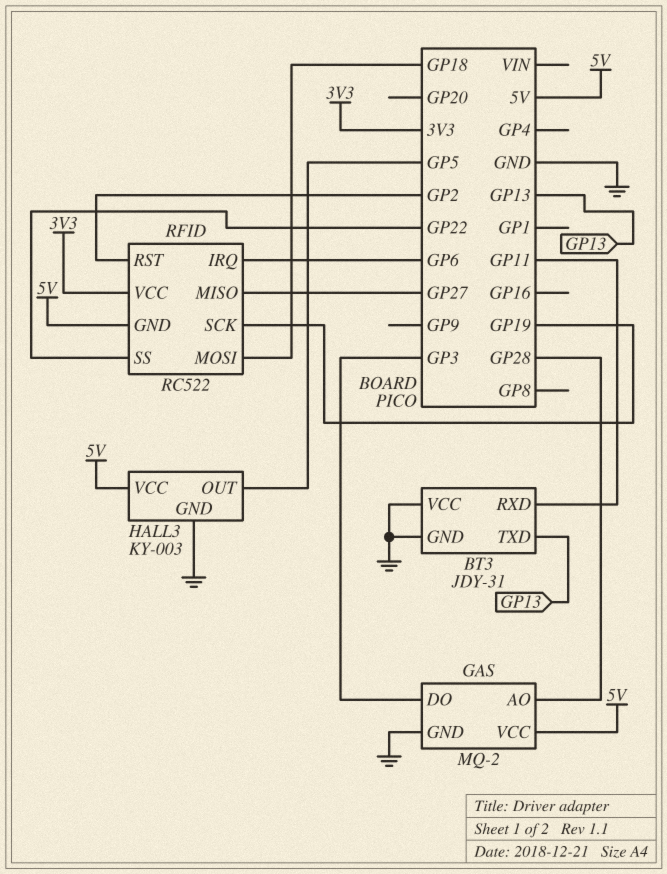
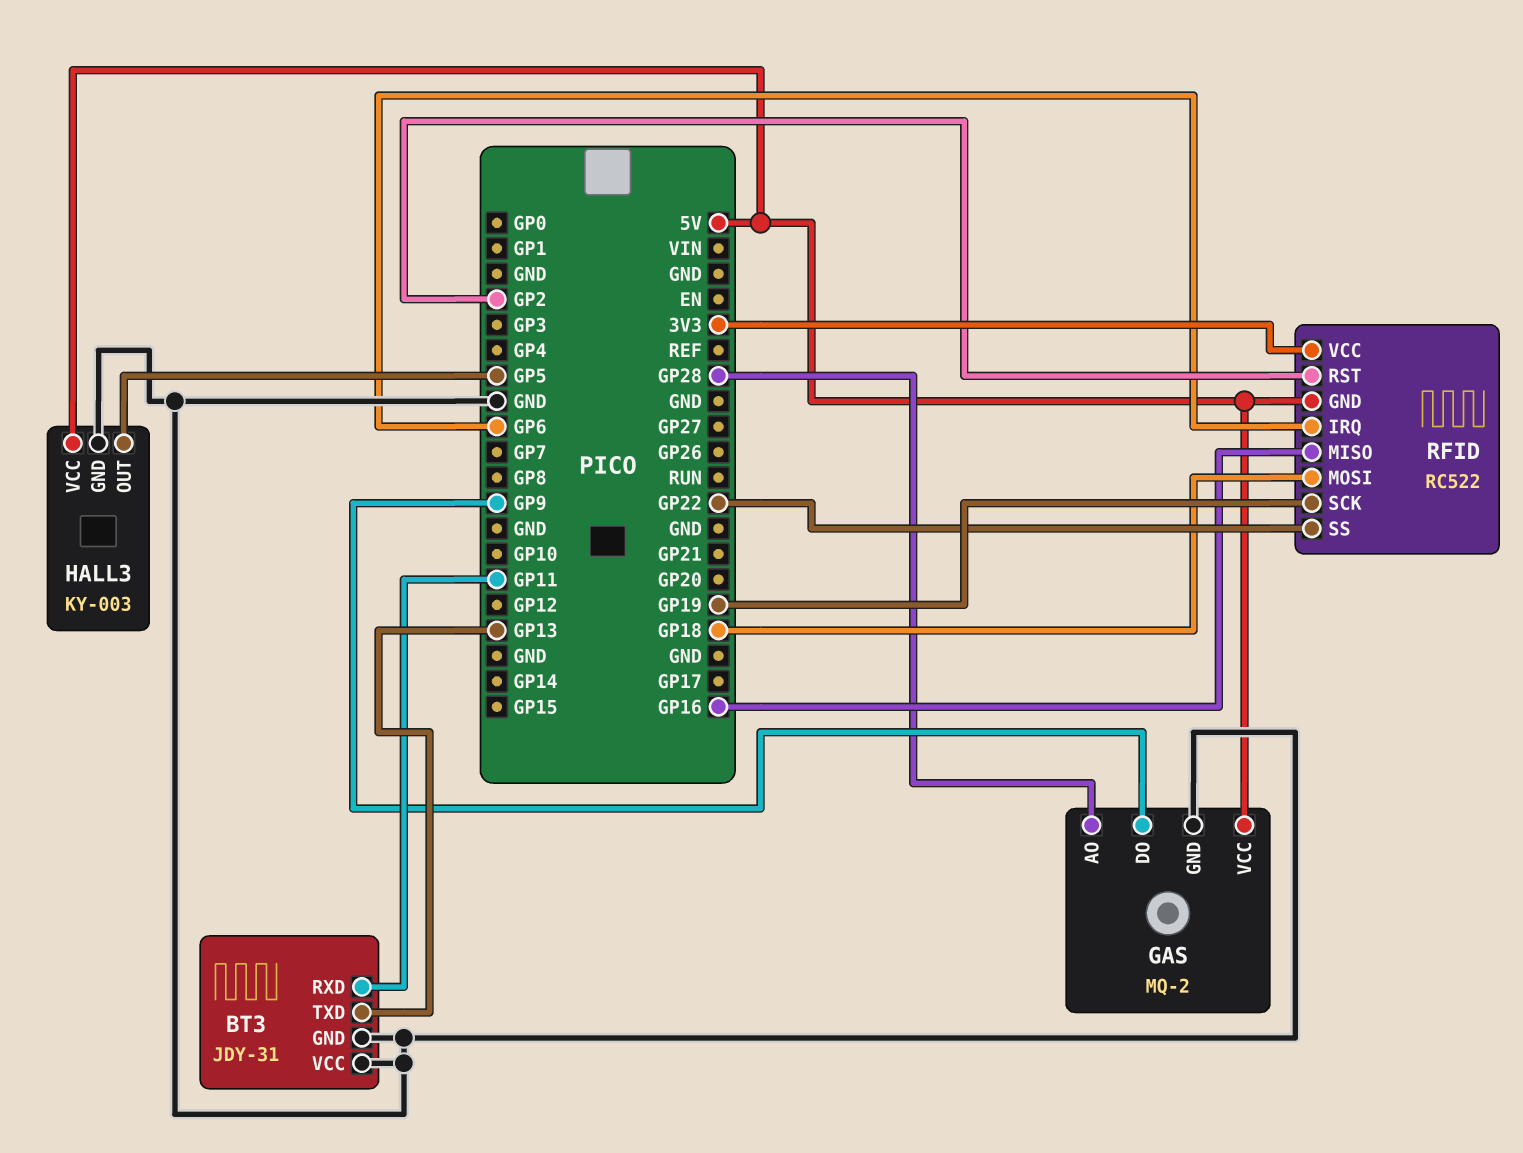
GAS pin DO: GP3 -> GP9
RFID pin MISO: GP27 -> GP16

